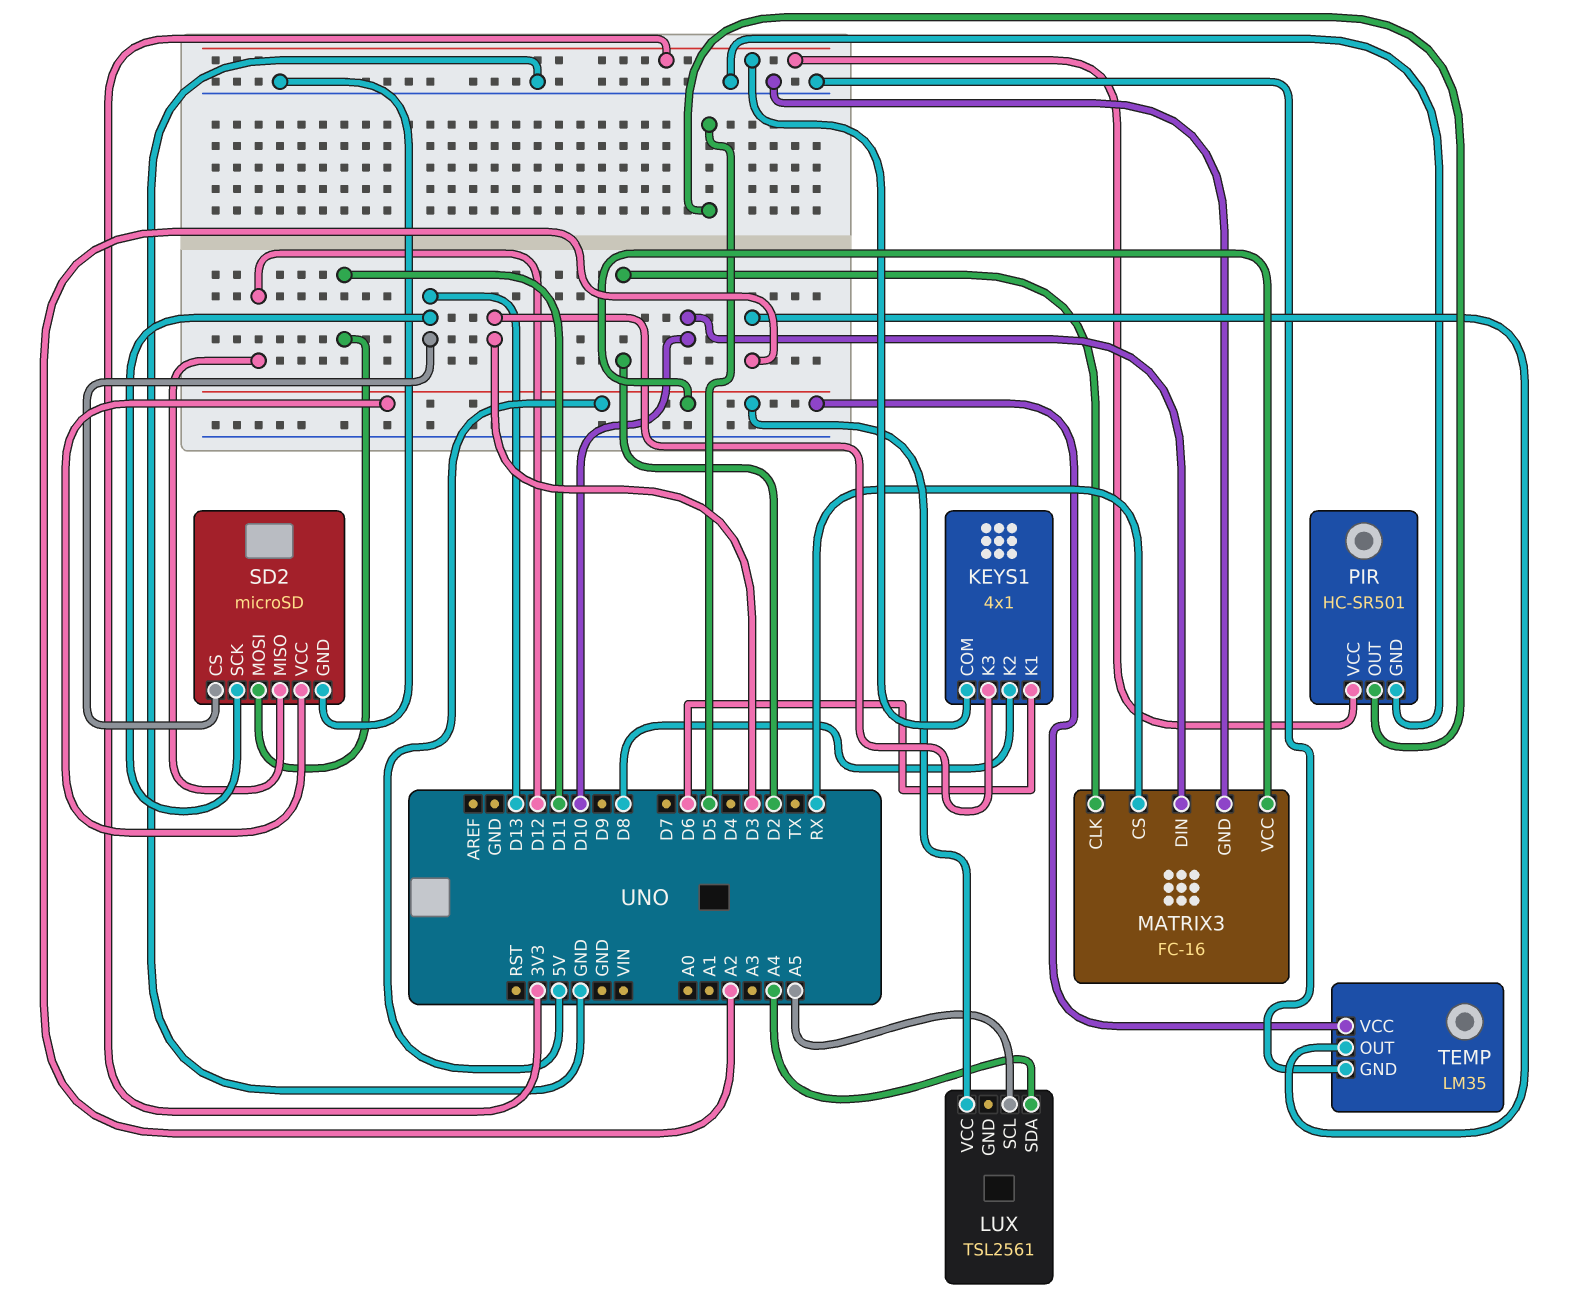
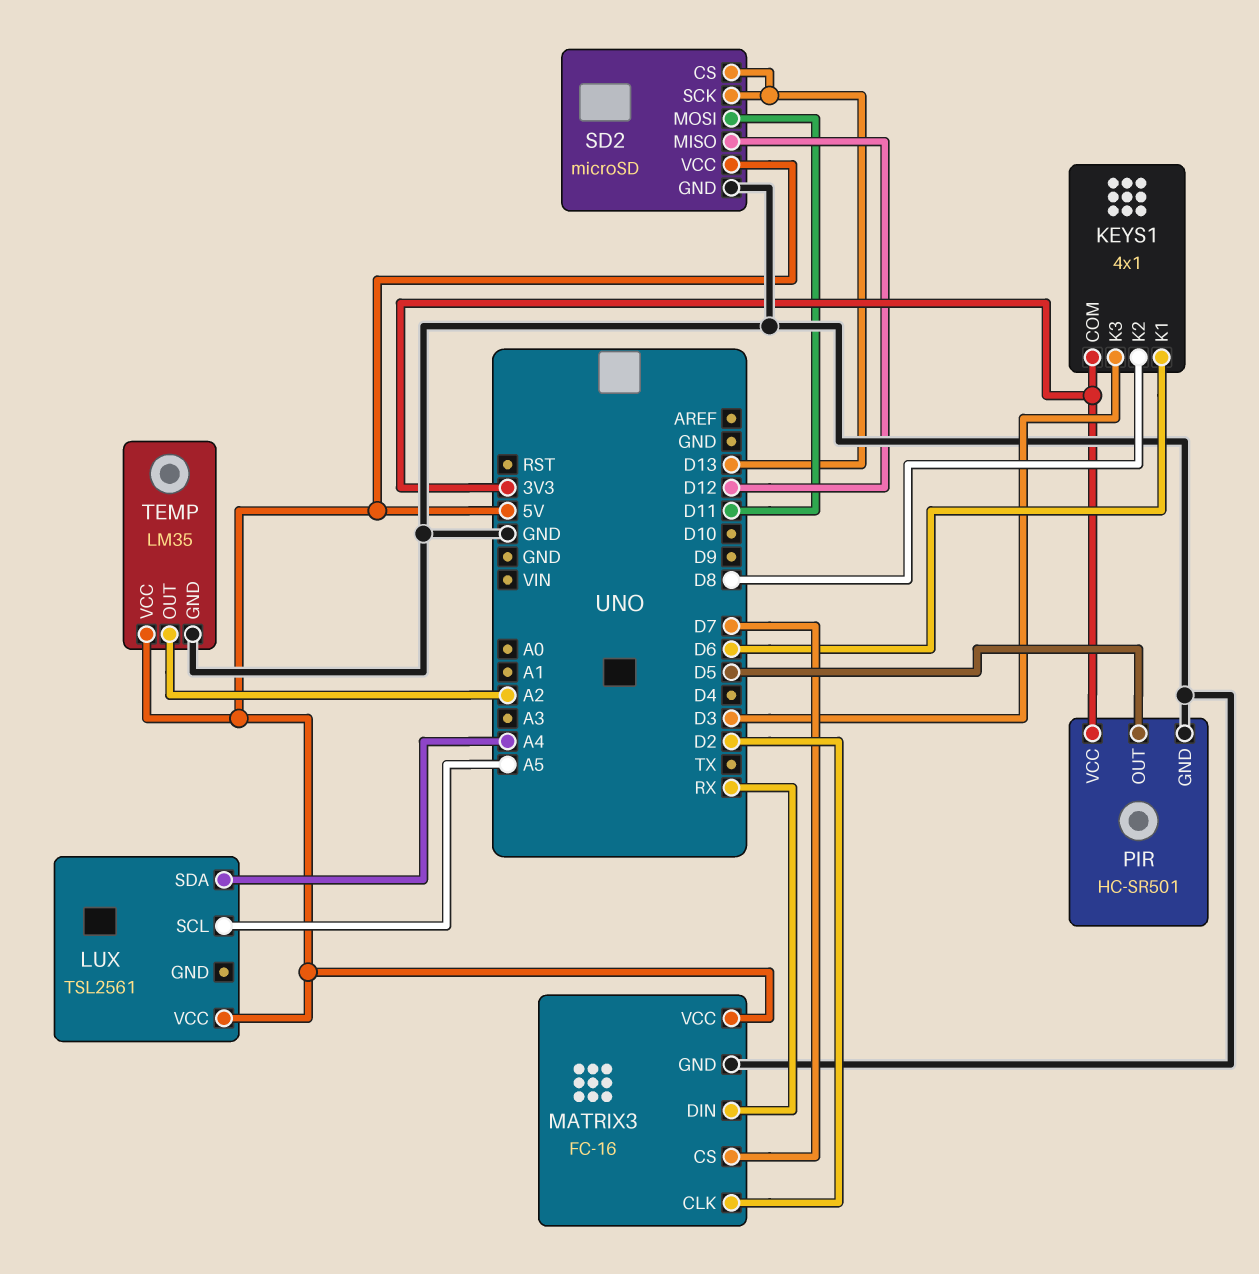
MATRIX3 pin CS: RX -> D7
MATRIX3 pin DIN: D10 -> RX

